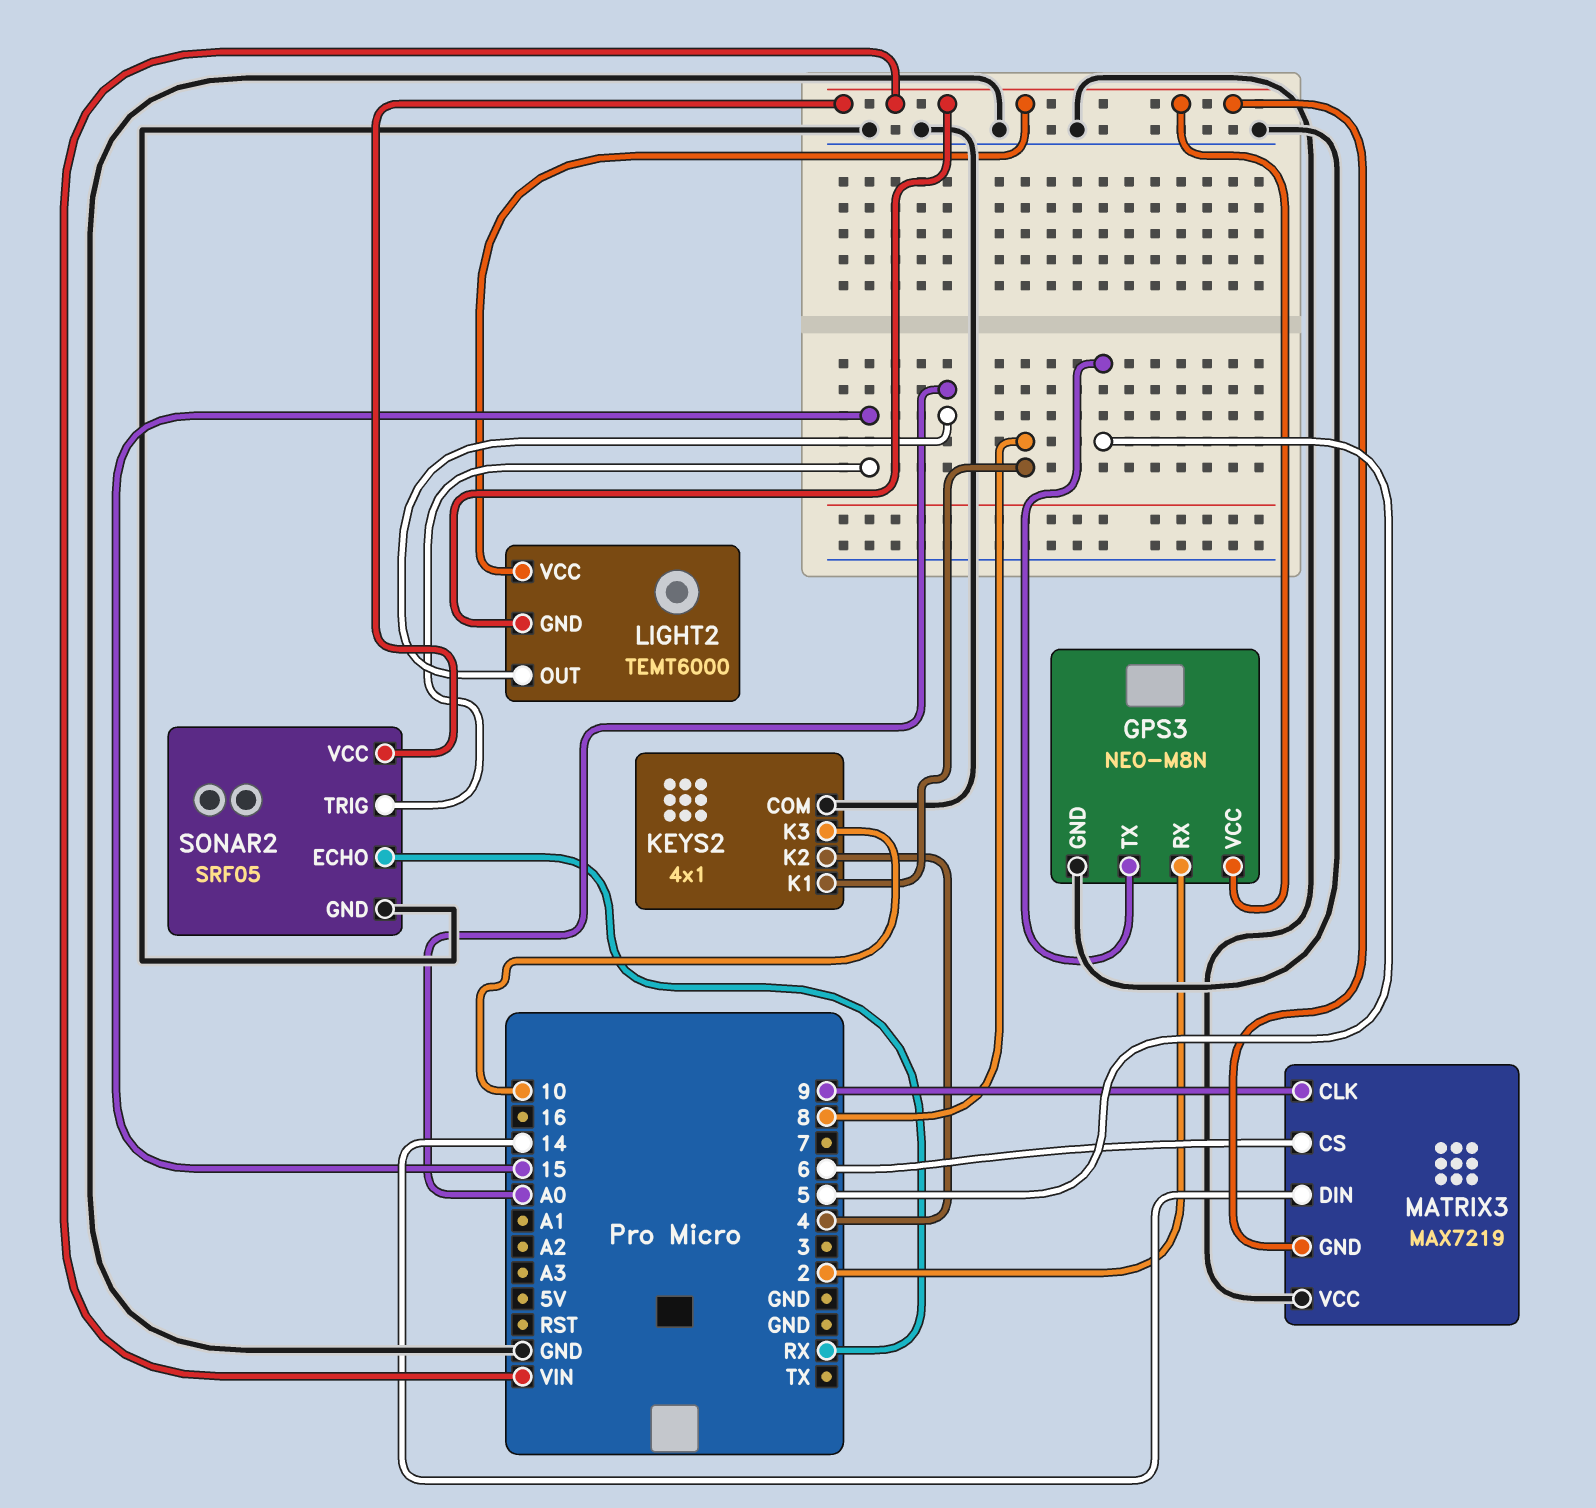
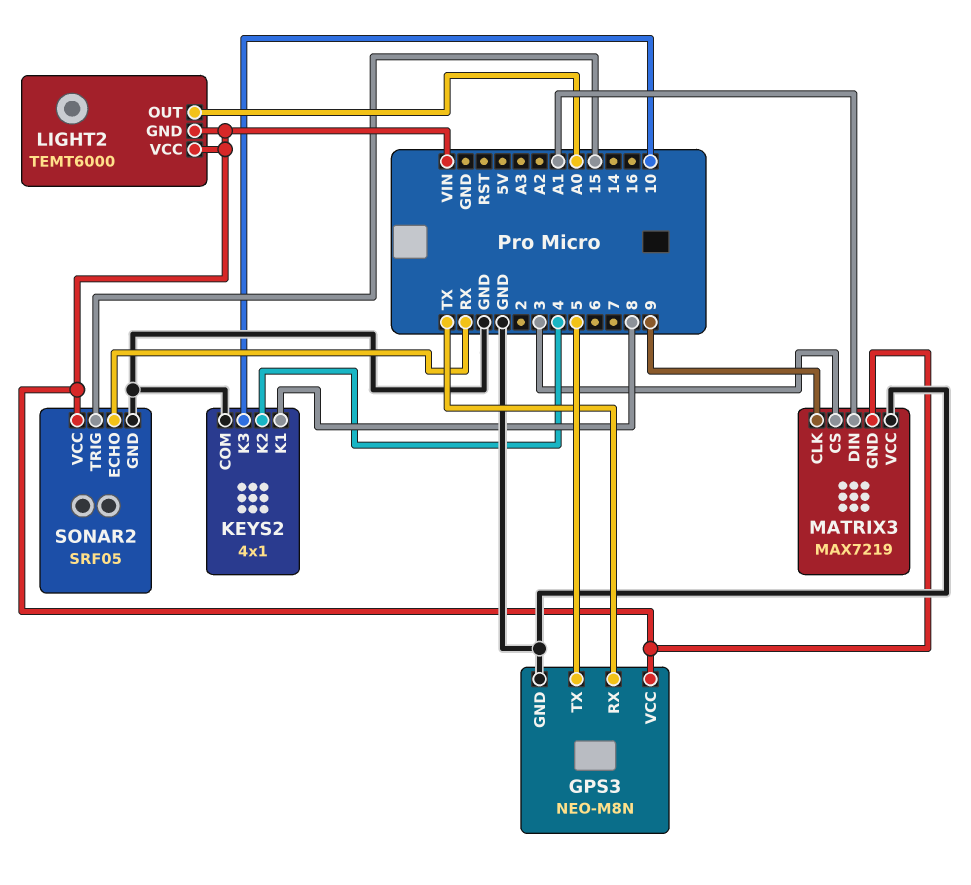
GPS3 pin RX: 2 -> TX
MATRIX3 pin CS: 6 -> 3
MATRIX3 pin DIN: 14 -> A1

